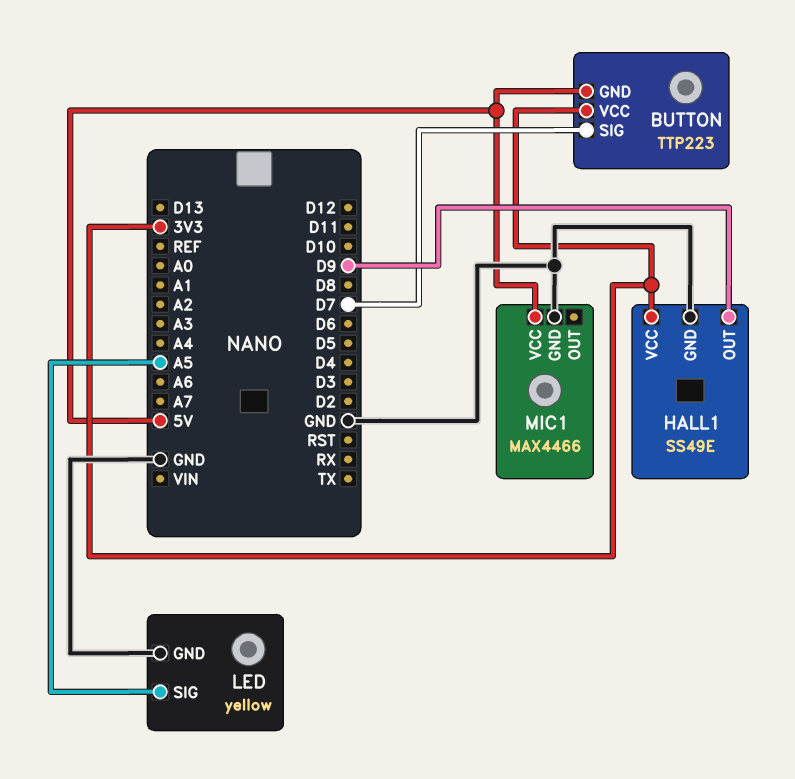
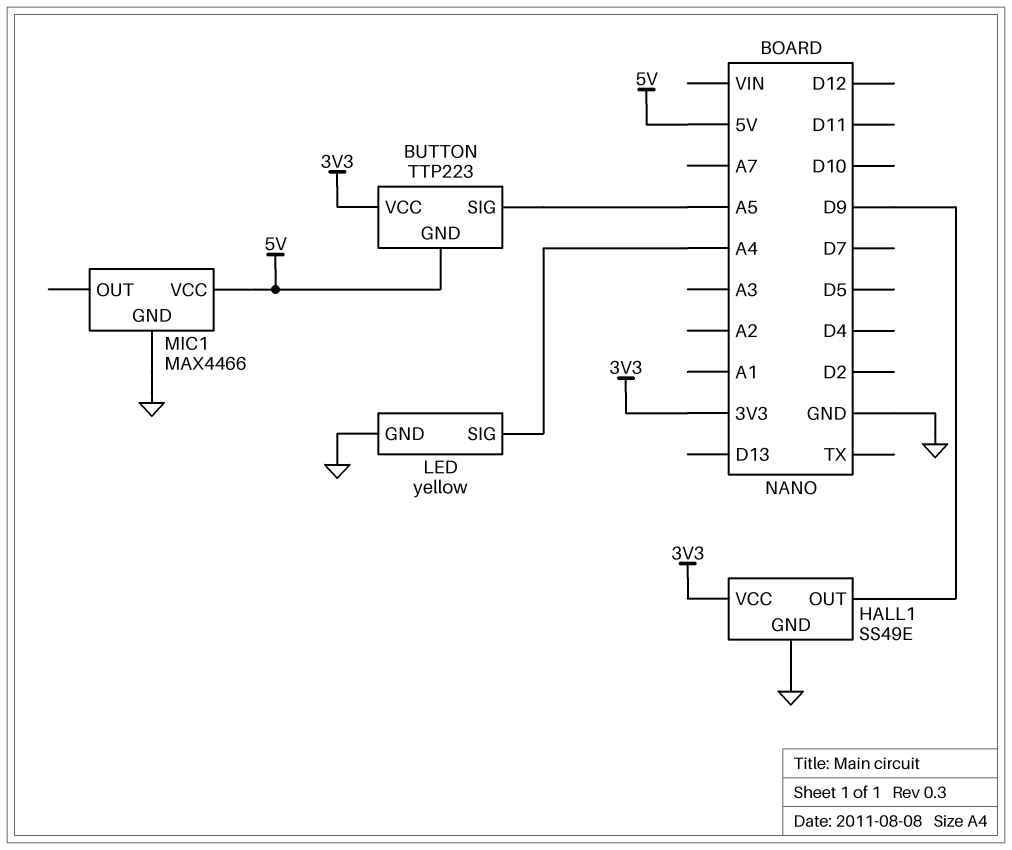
BUTTON pin SIG: D7 -> A5
LED pin SIG: A5 -> A4

